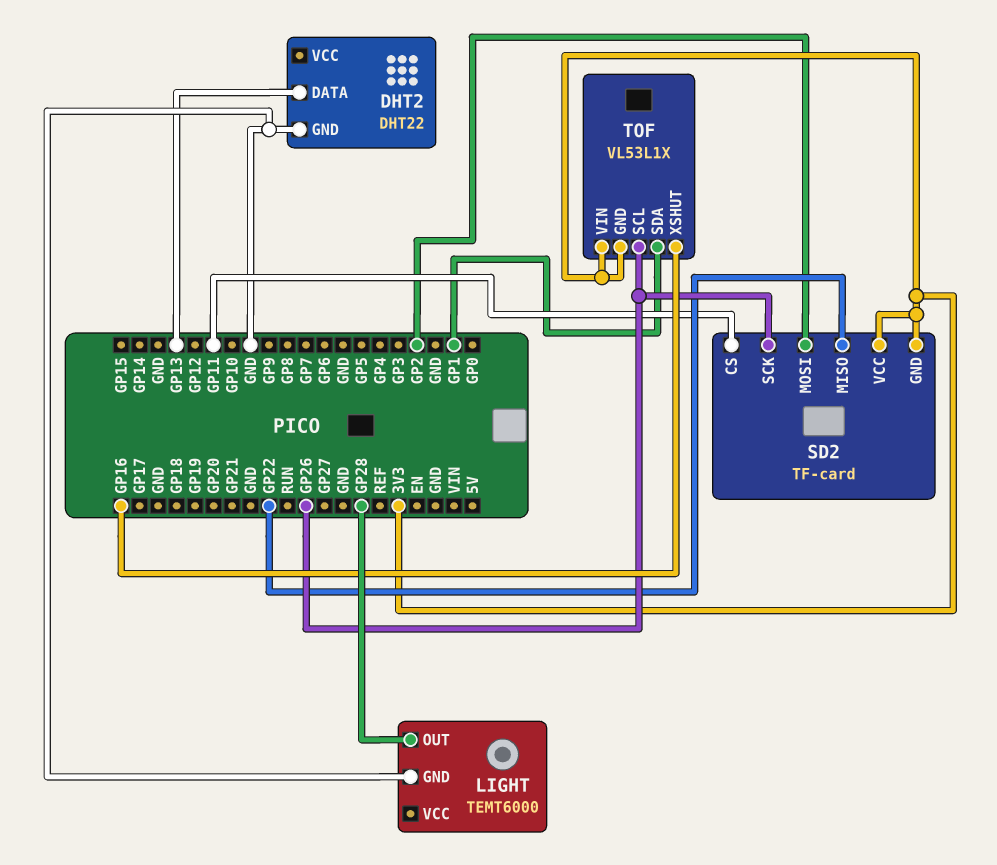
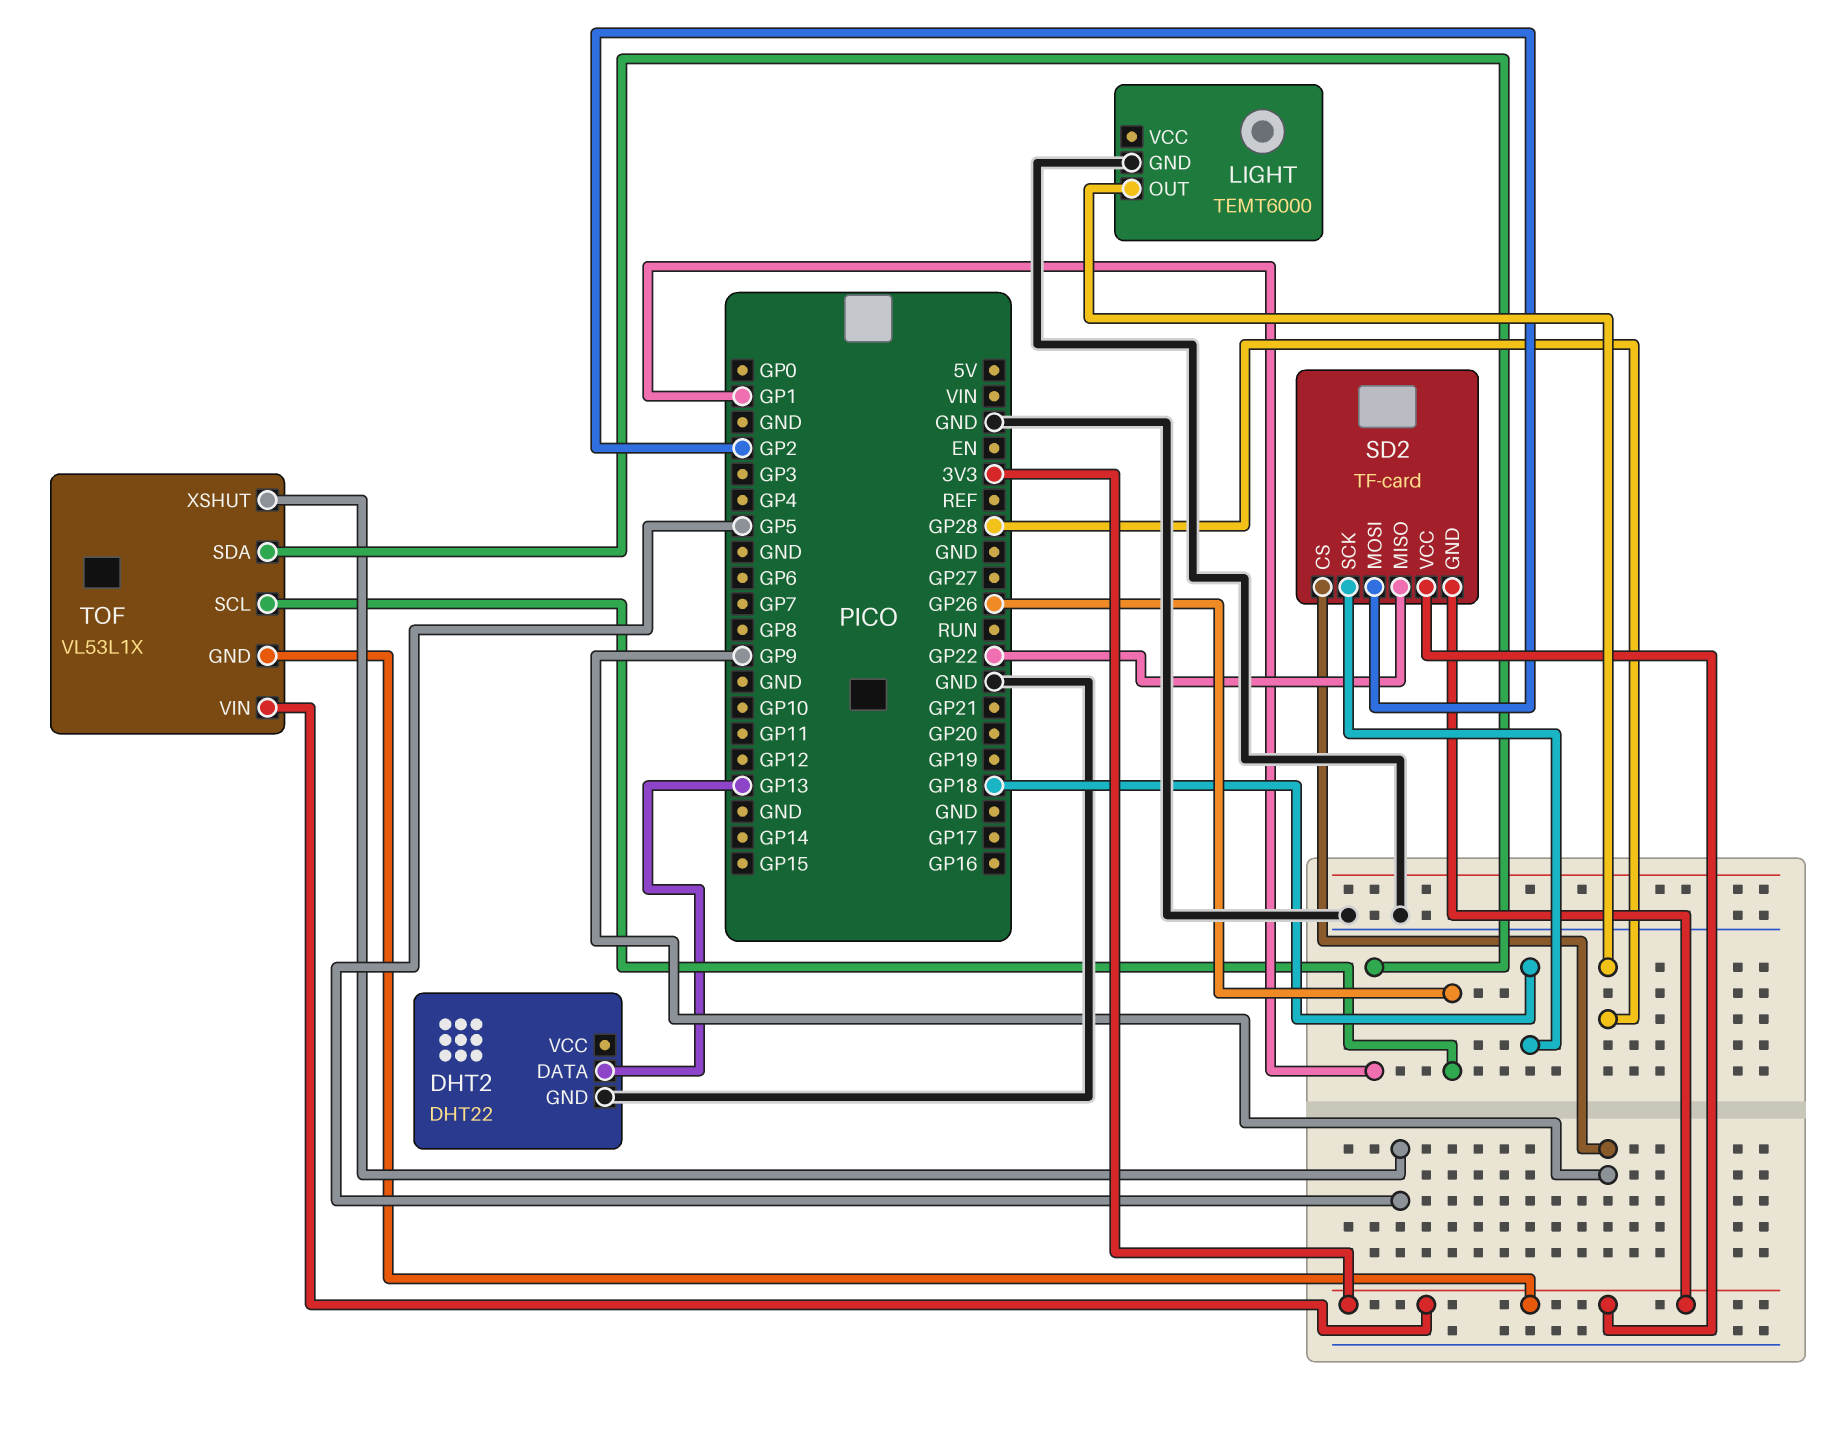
SD2 pin CS: GP11 -> GP9
SD2 pin SCK: GP26 -> GP18
TOF pin XSHUT: GP16 -> GP5

